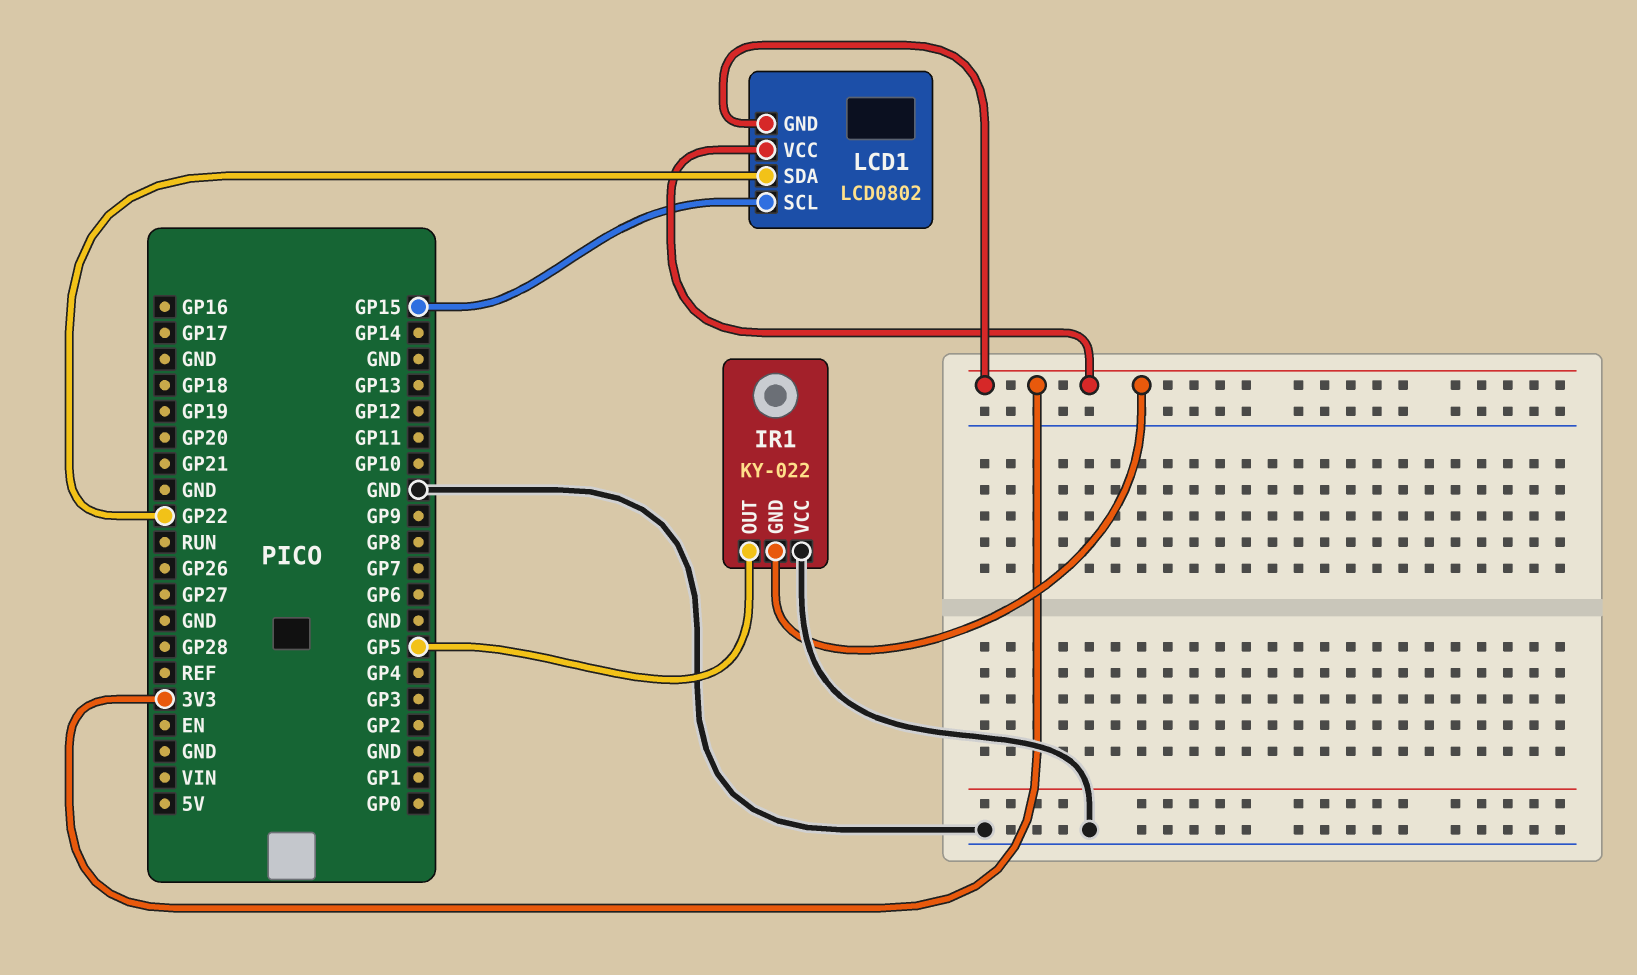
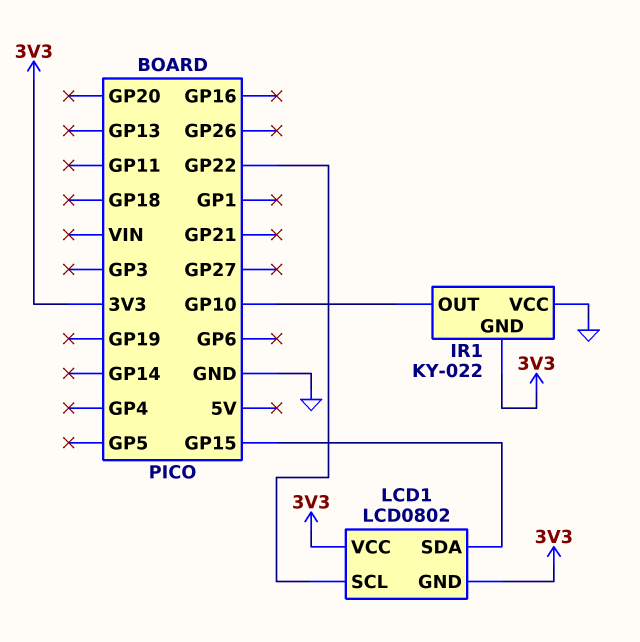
IR1 pin OUT: GP5 -> GP10
LCD1 pin SCL: GP15 -> GP22
LCD1 pin SDA: GP22 -> GP15

